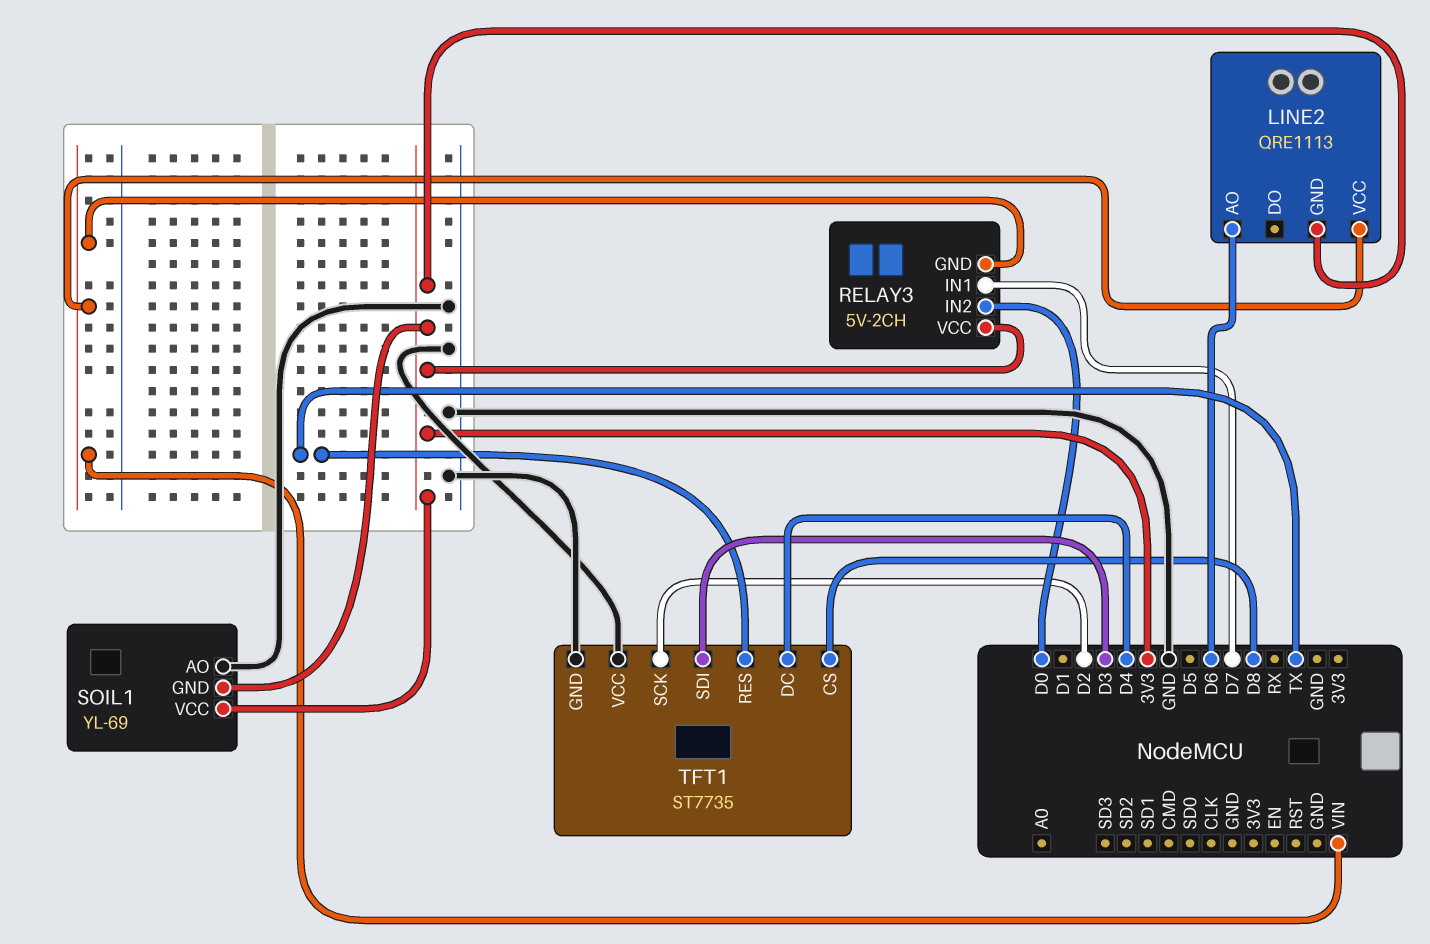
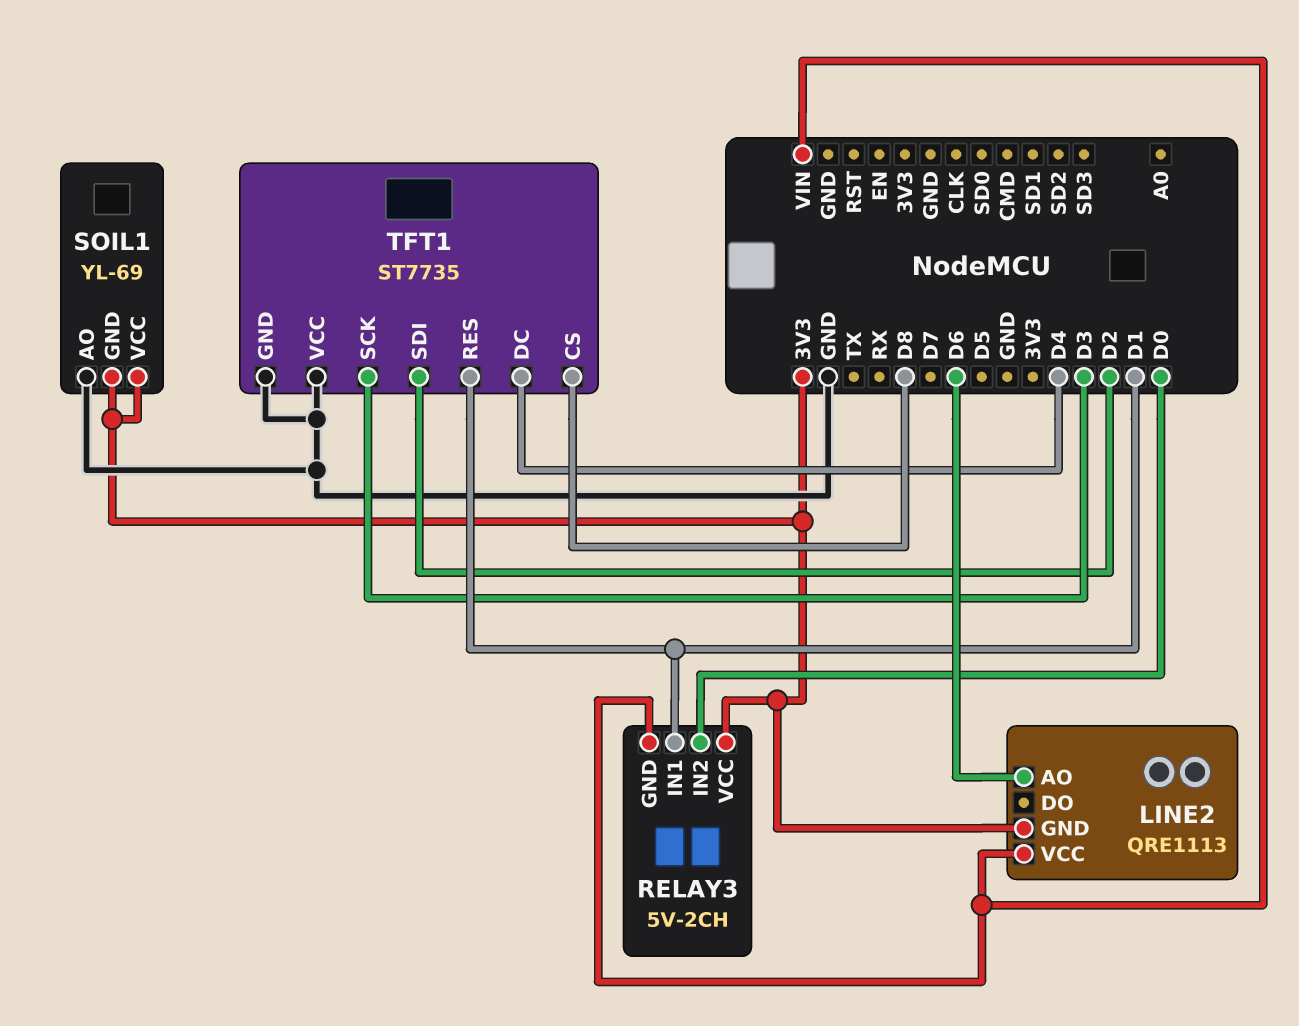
RELAY3 pin IN1: D7 -> D1
TFT1 pin RES: TX -> D1
TFT1 pin SCK: D2 -> D3
TFT1 pin SDI: D3 -> D2

